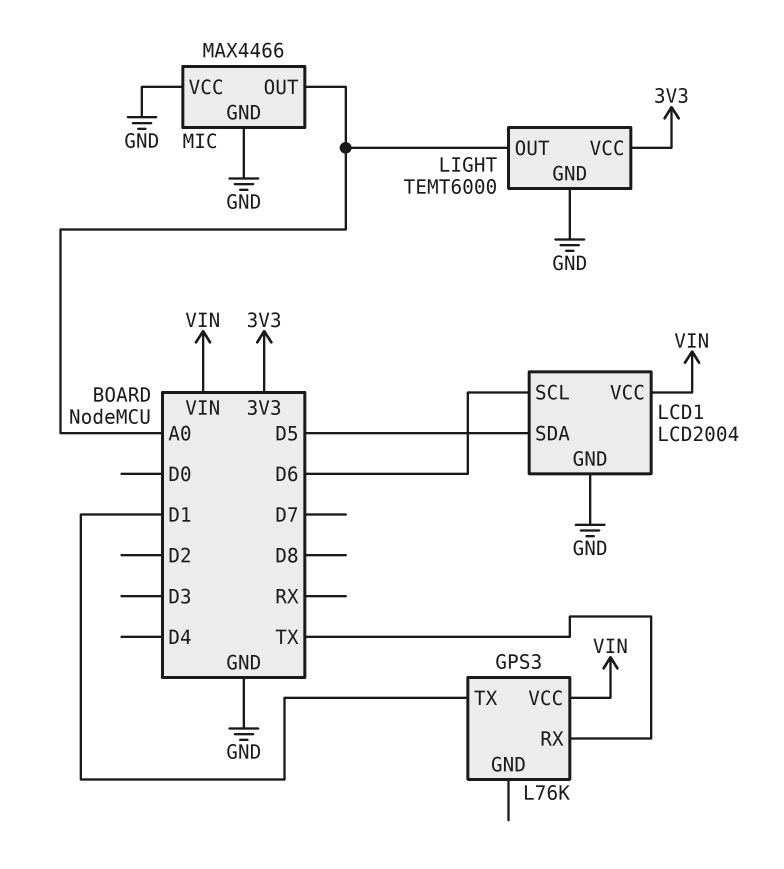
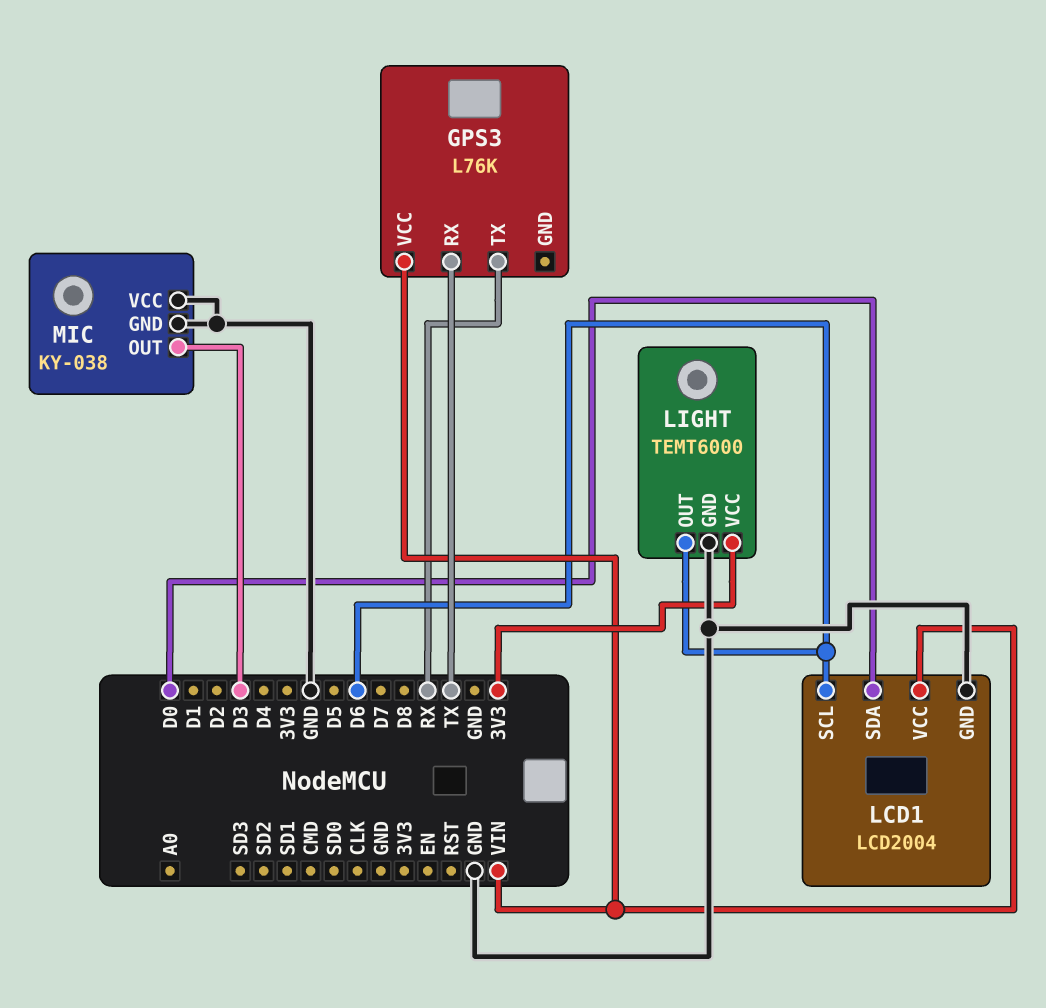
GPS3 pin TX: D1 -> RX
LCD1 pin SDA: D5 -> D0
LIGHT pin OUT: A0 -> D6
MIC: MAX4466 -> KY-038
MIC pin OUT: A0 -> D3

